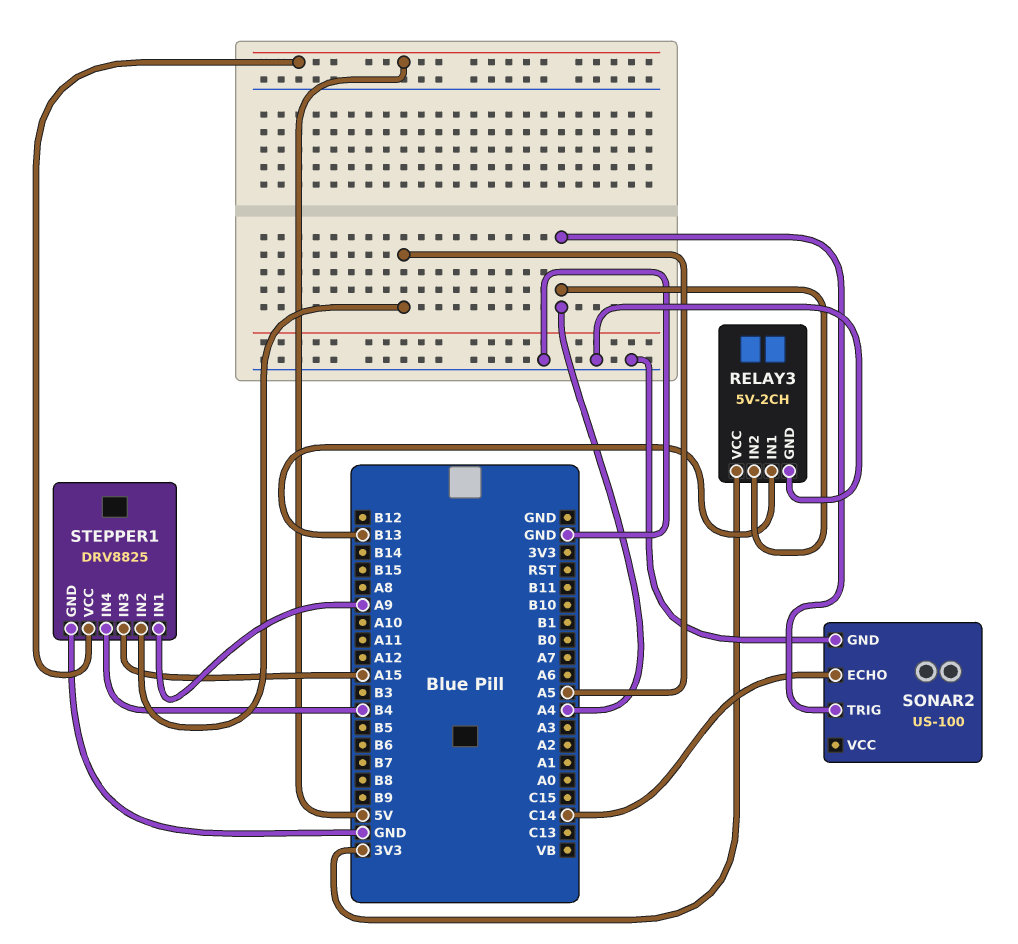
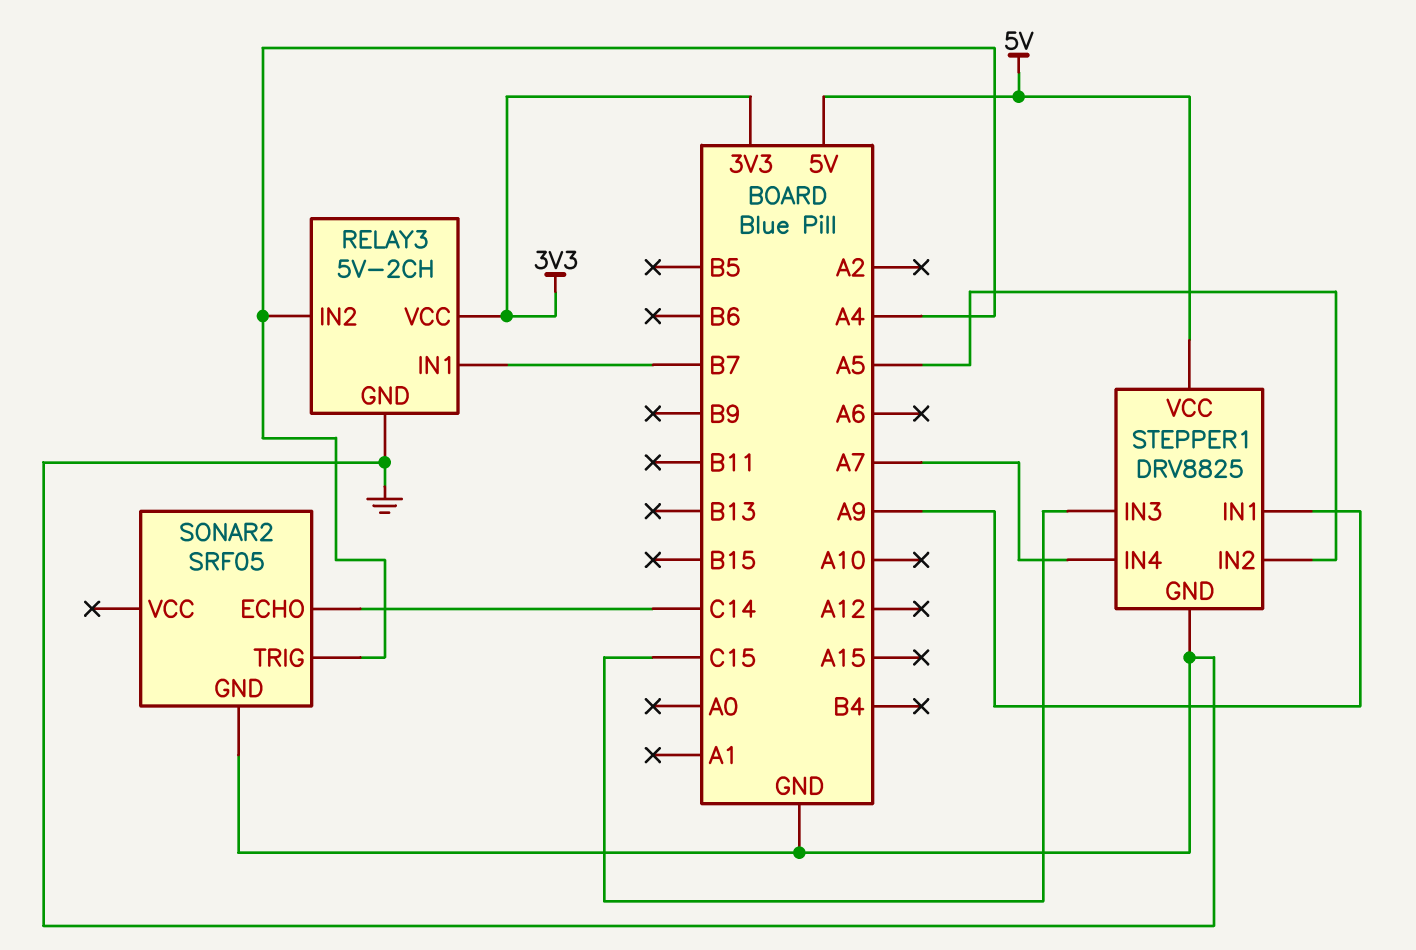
RELAY3 pin IN1: B13 -> B7
SONAR2: US-100 -> SRF05
STEPPER1 pin IN3: A15 -> C15
STEPPER1 pin IN4: B4 -> A7

